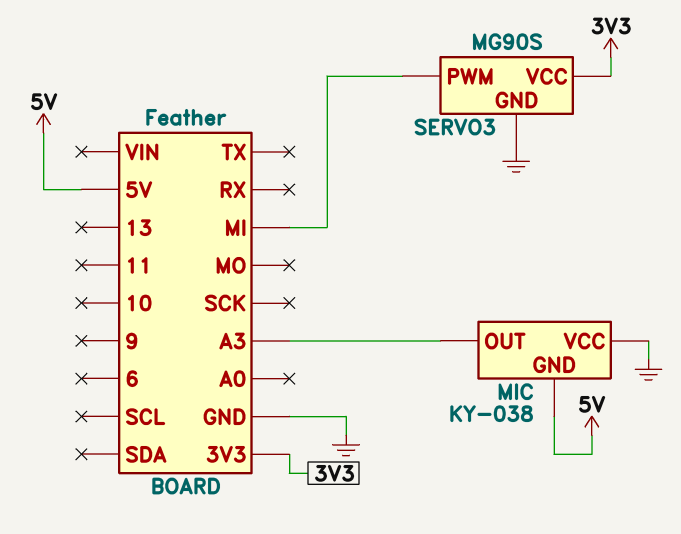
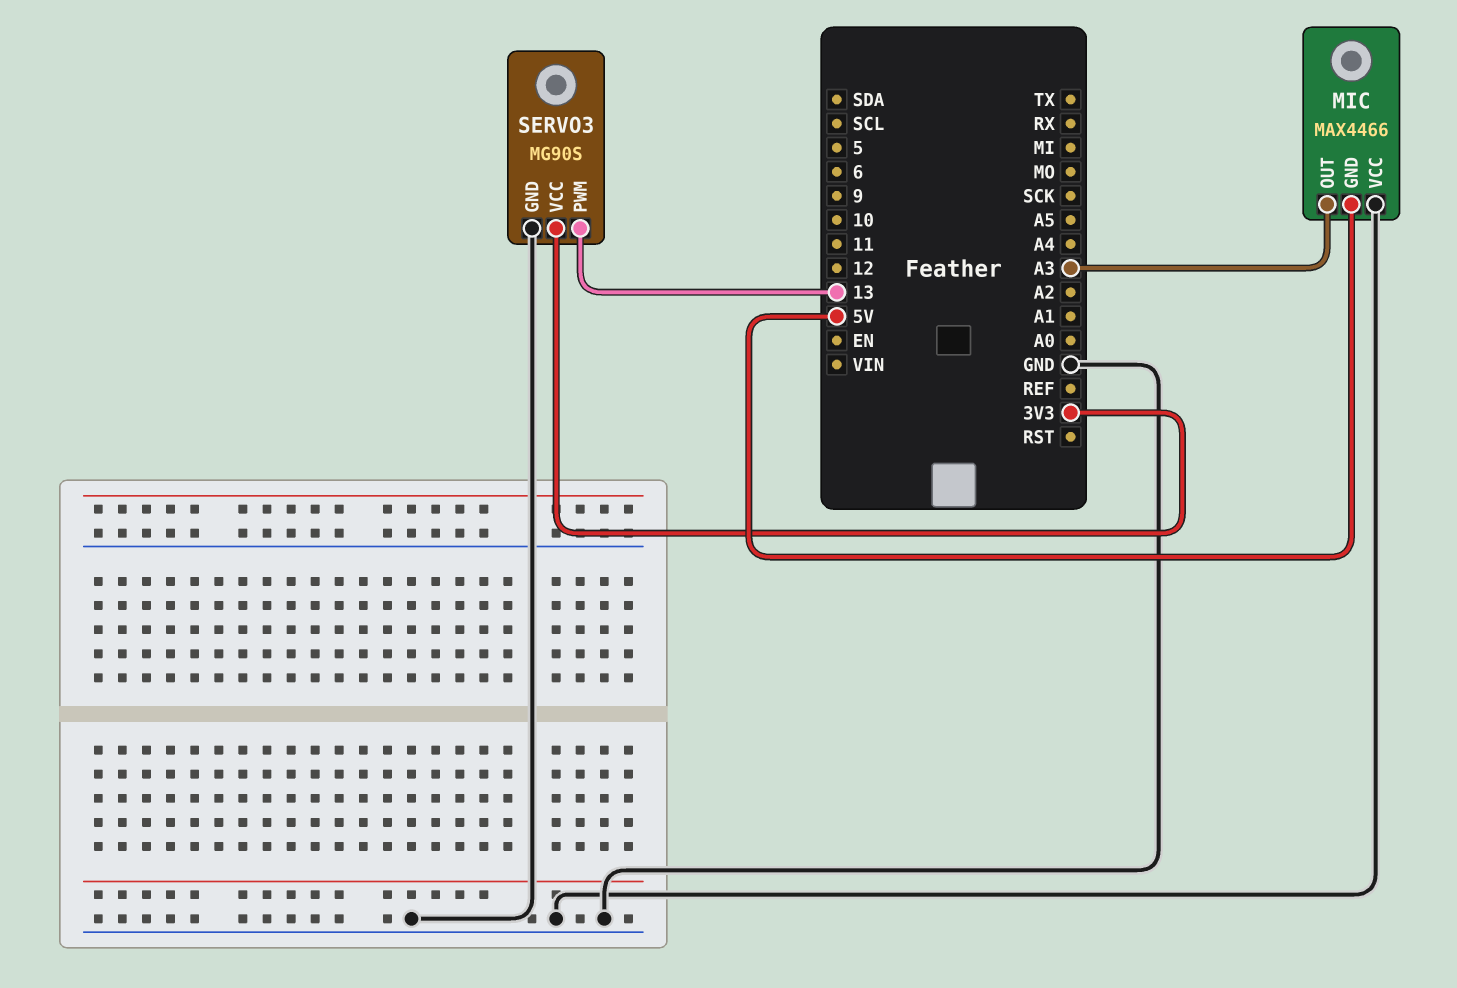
MIC: KY-038 -> MAX4466
SERVO3 pin PWM: MI -> 13

